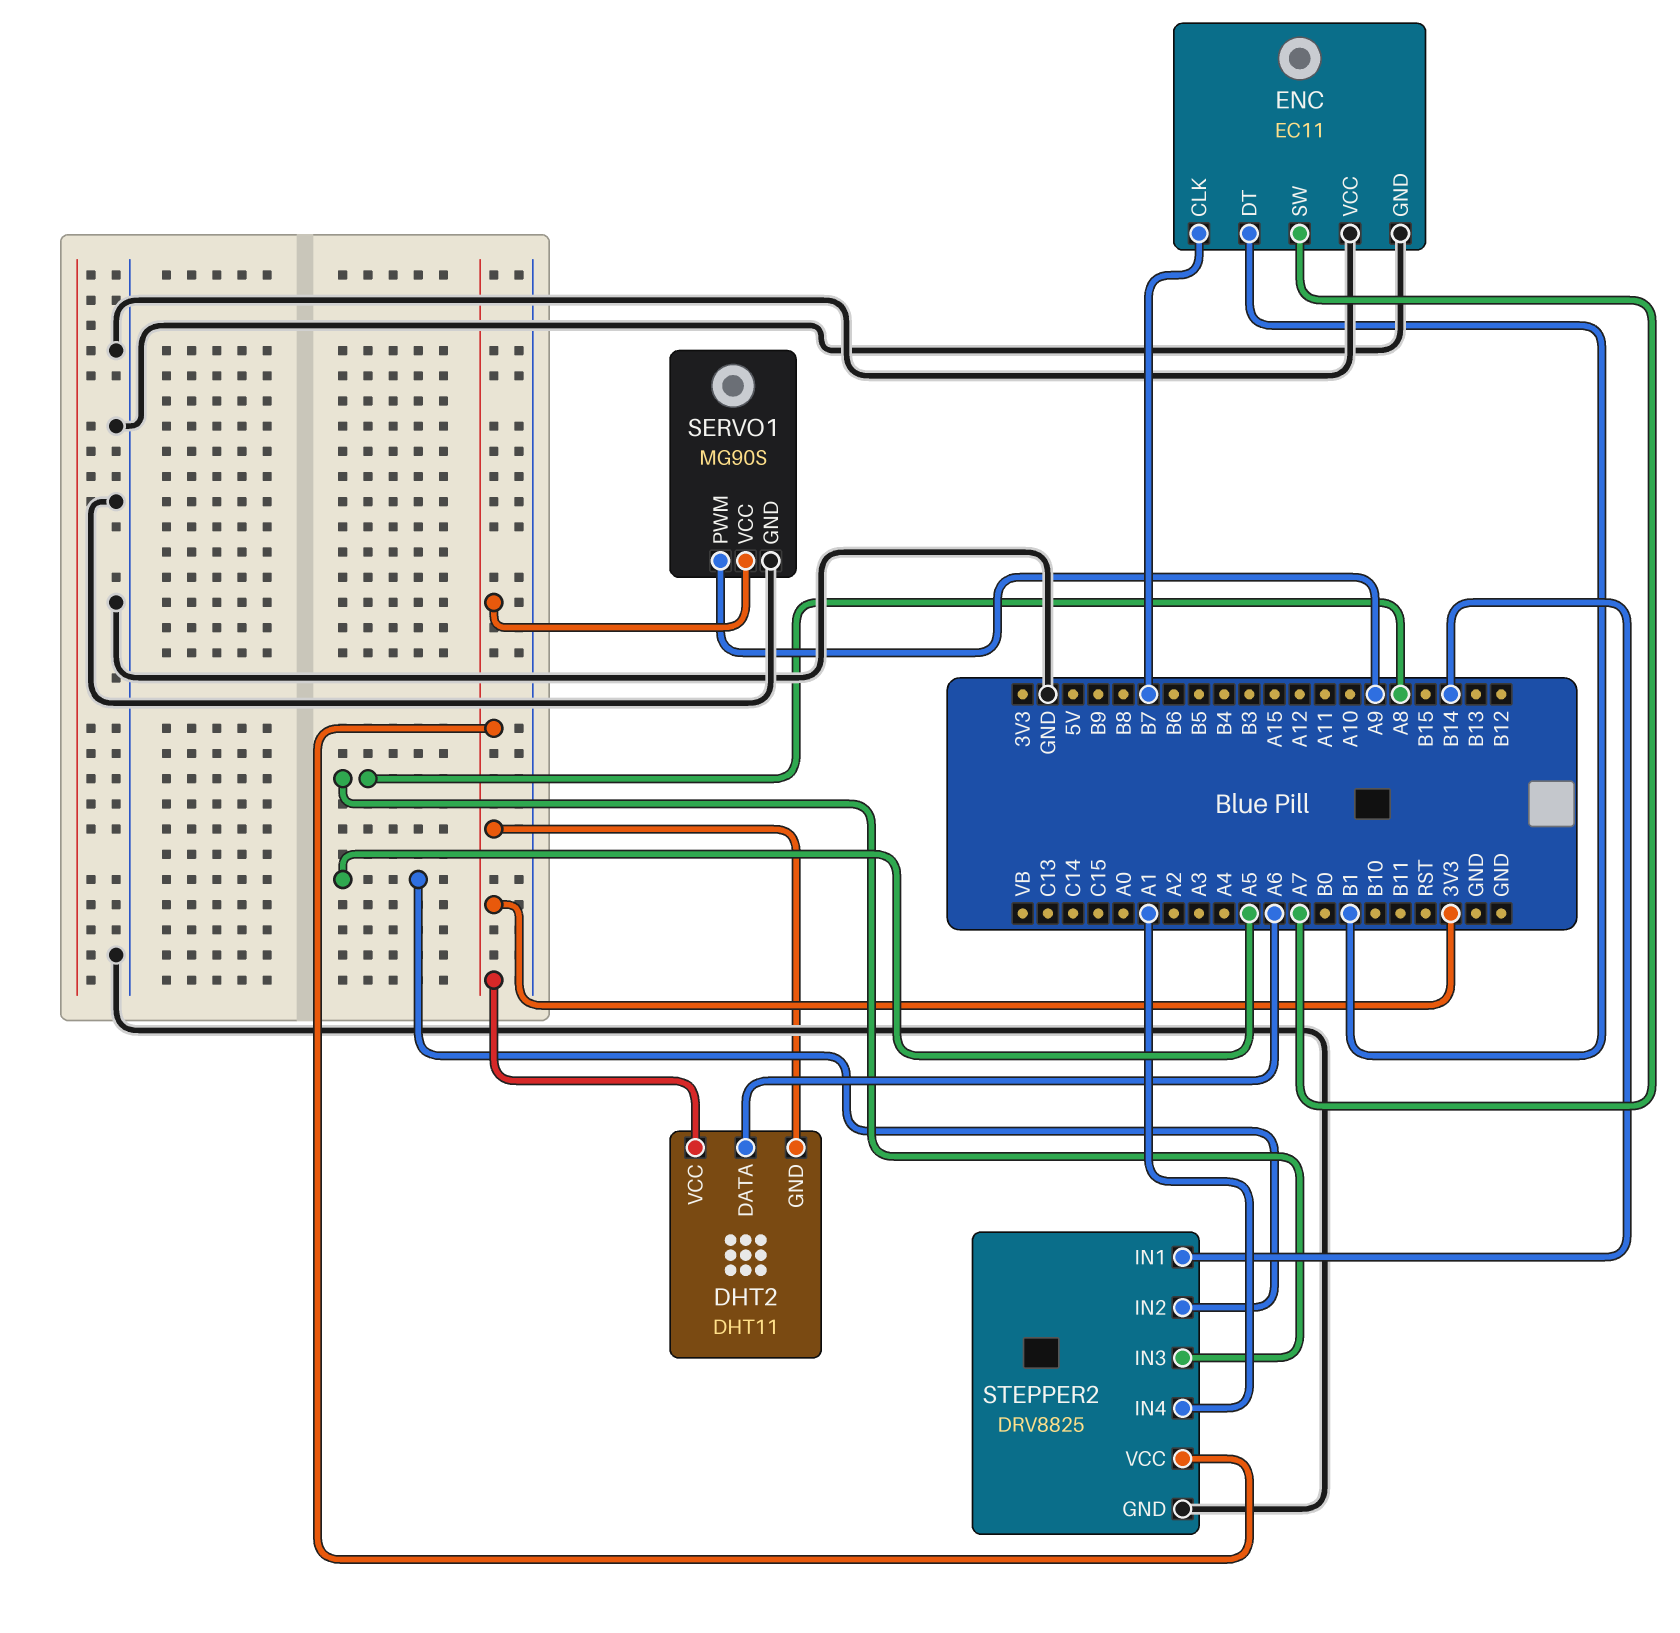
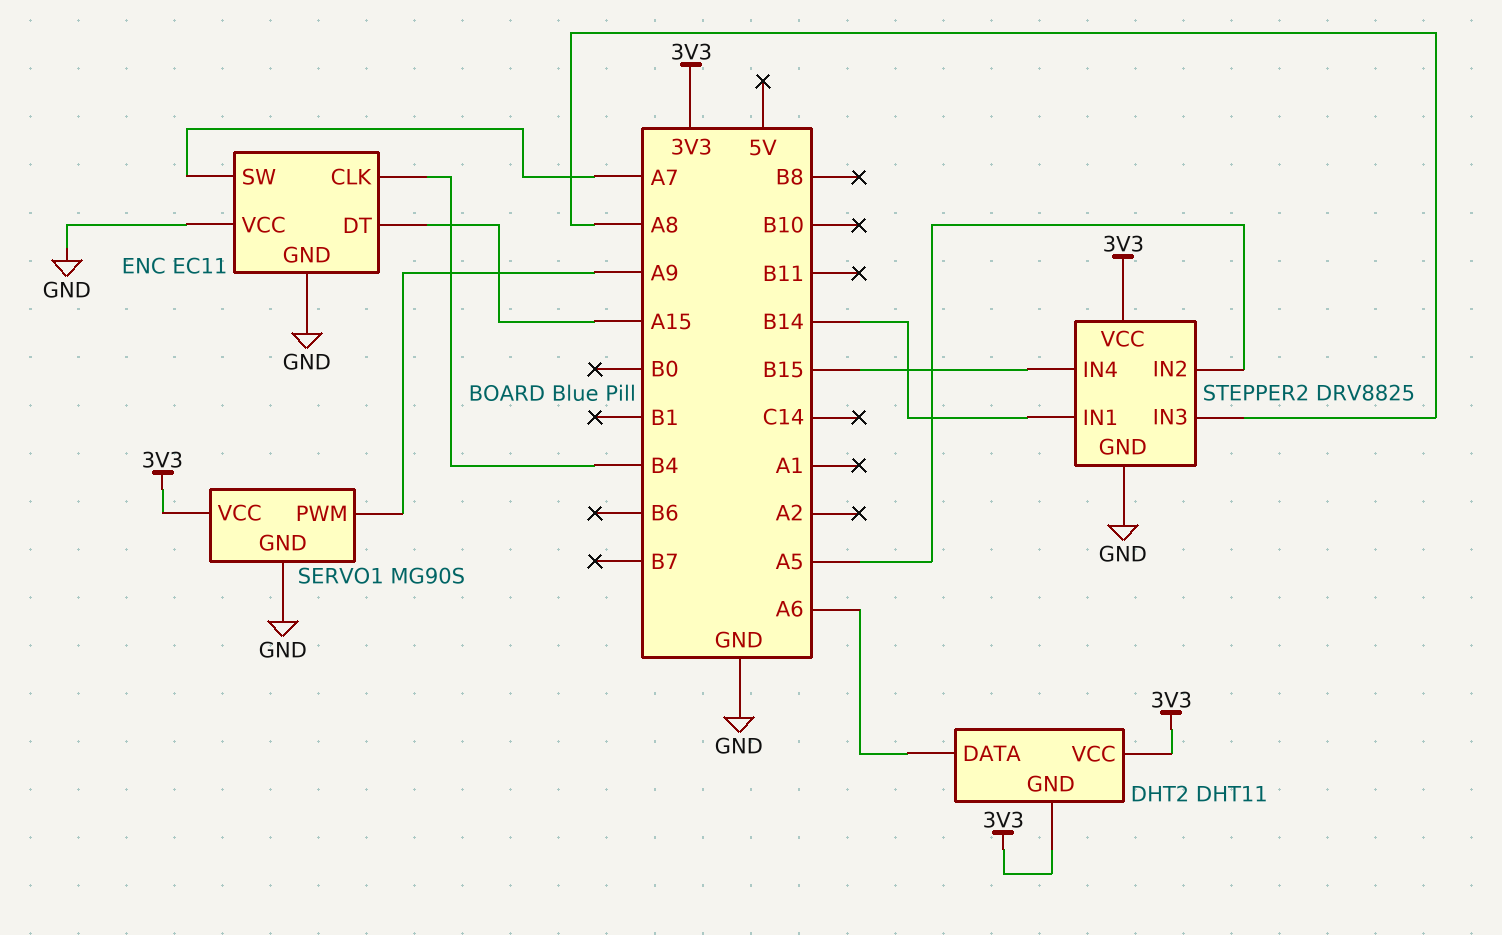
ENC pin CLK: B7 -> B4
ENC pin DT: B1 -> A15
STEPPER2 pin IN4: A1 -> B15

